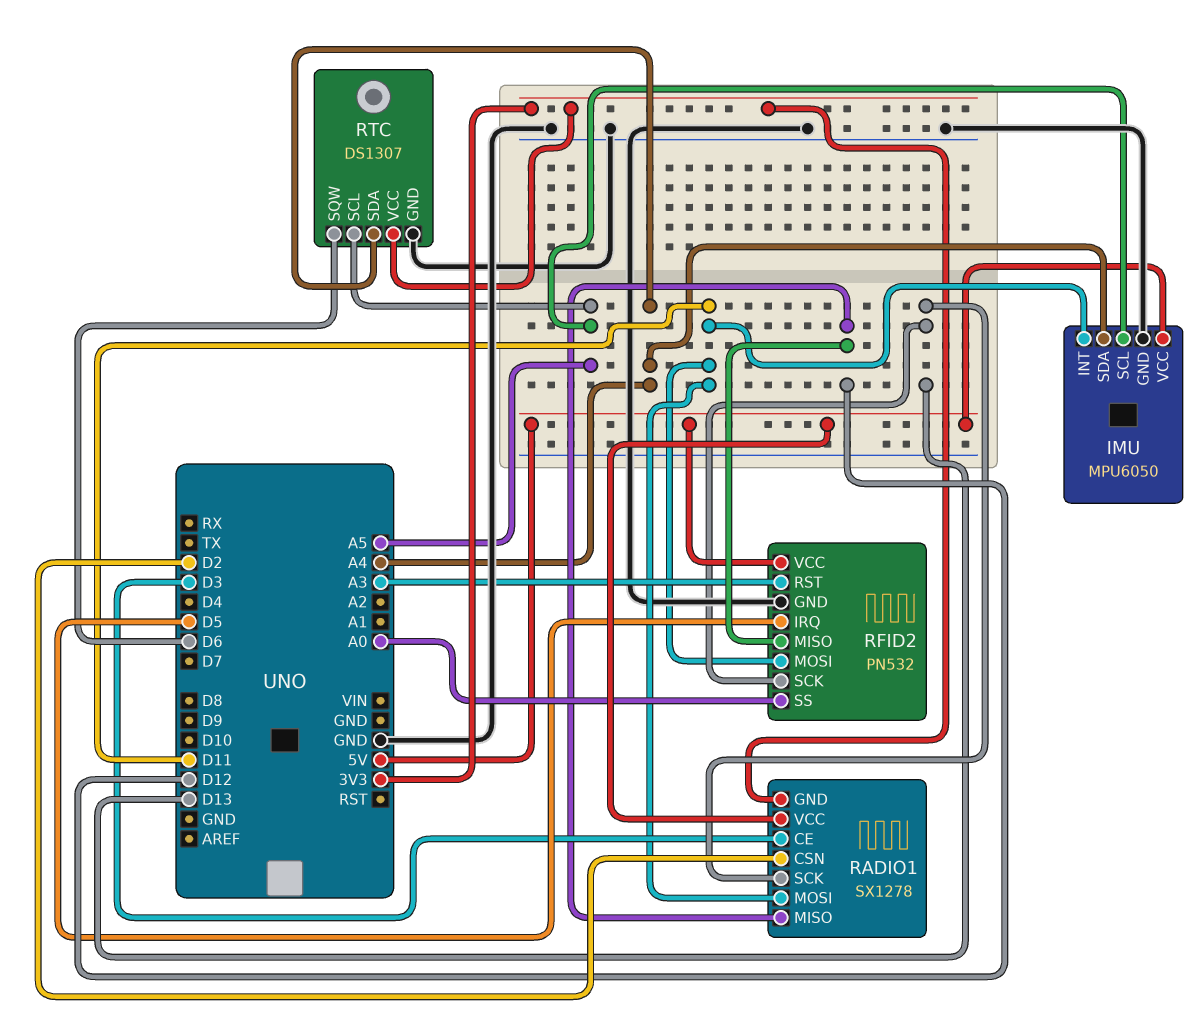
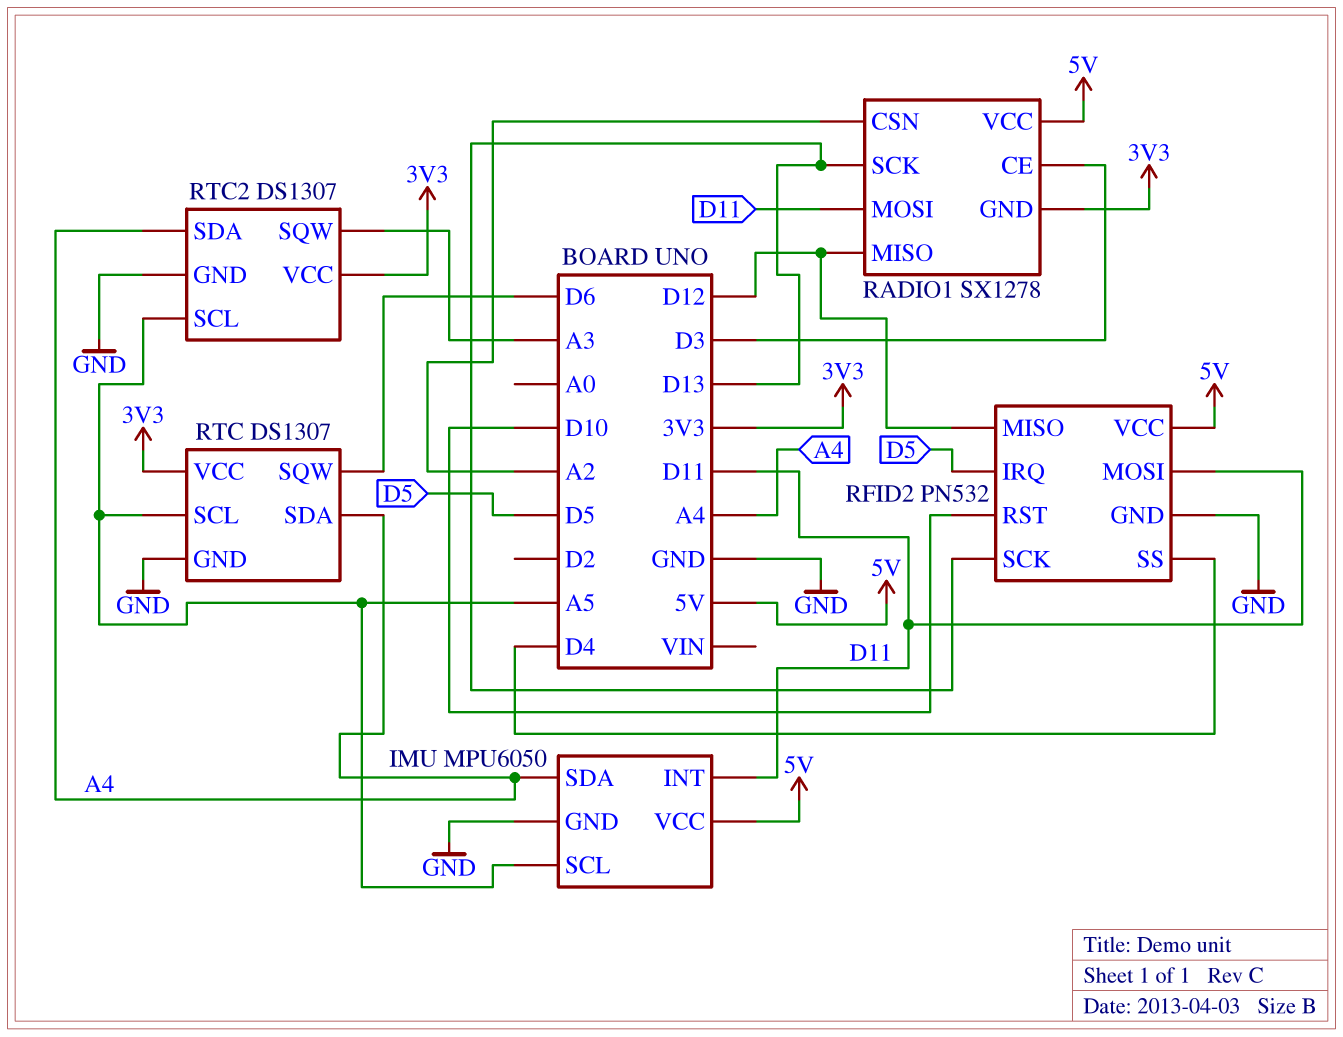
RADIO1 pin CSN: D2 -> A2
RFID2 pin RST: A3 -> D10
RFID2 pin SS: A0 -> D4
RTC2: none -> DS1307
RTC2 pin GND: none -> GND
RTC2 pin SCL: none -> A5
RTC2 pin SDA: none -> A4
RTC2 pin SQW: none -> A3
RTC2 pin VCC: none -> 3V3

